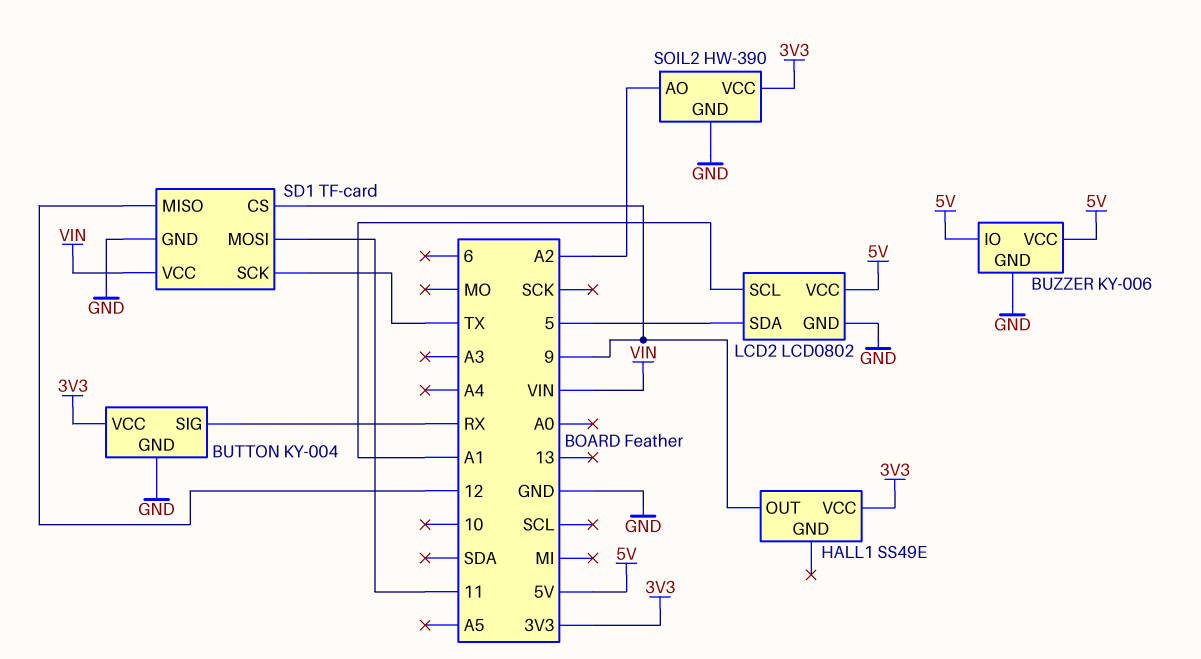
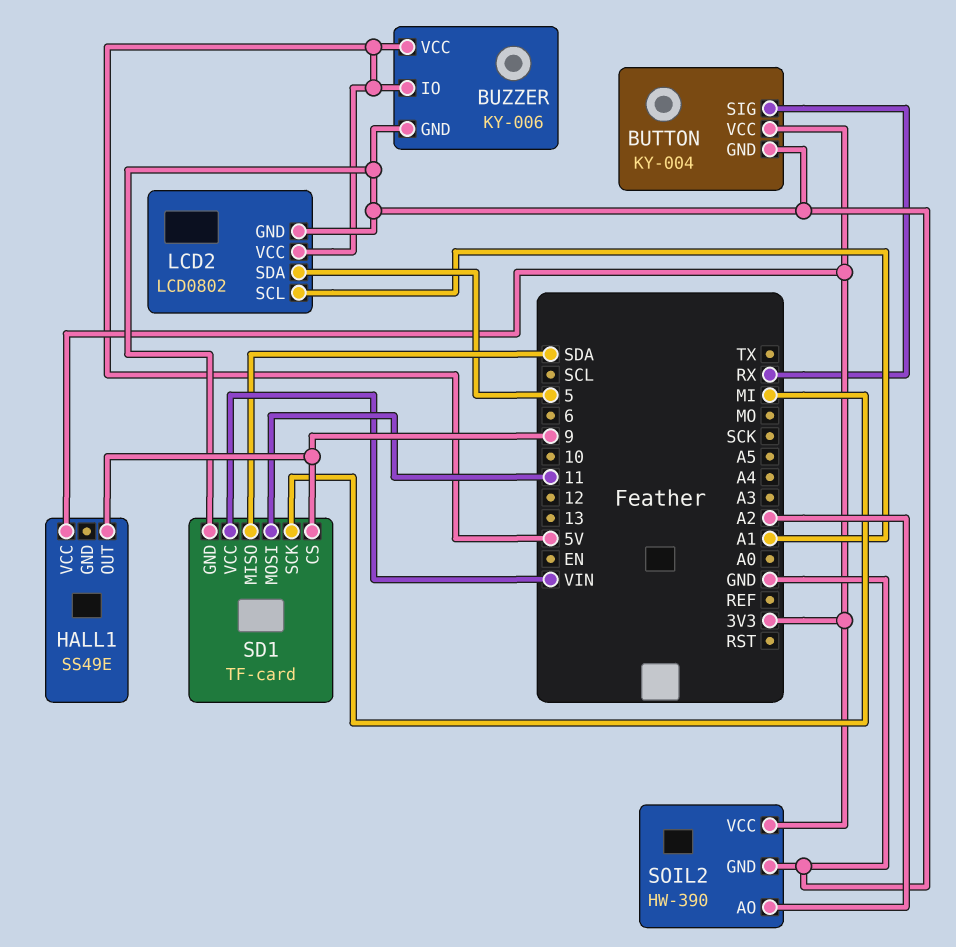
SD1 pin MISO: 12 -> SDA
SD1 pin SCK: TX -> MI

